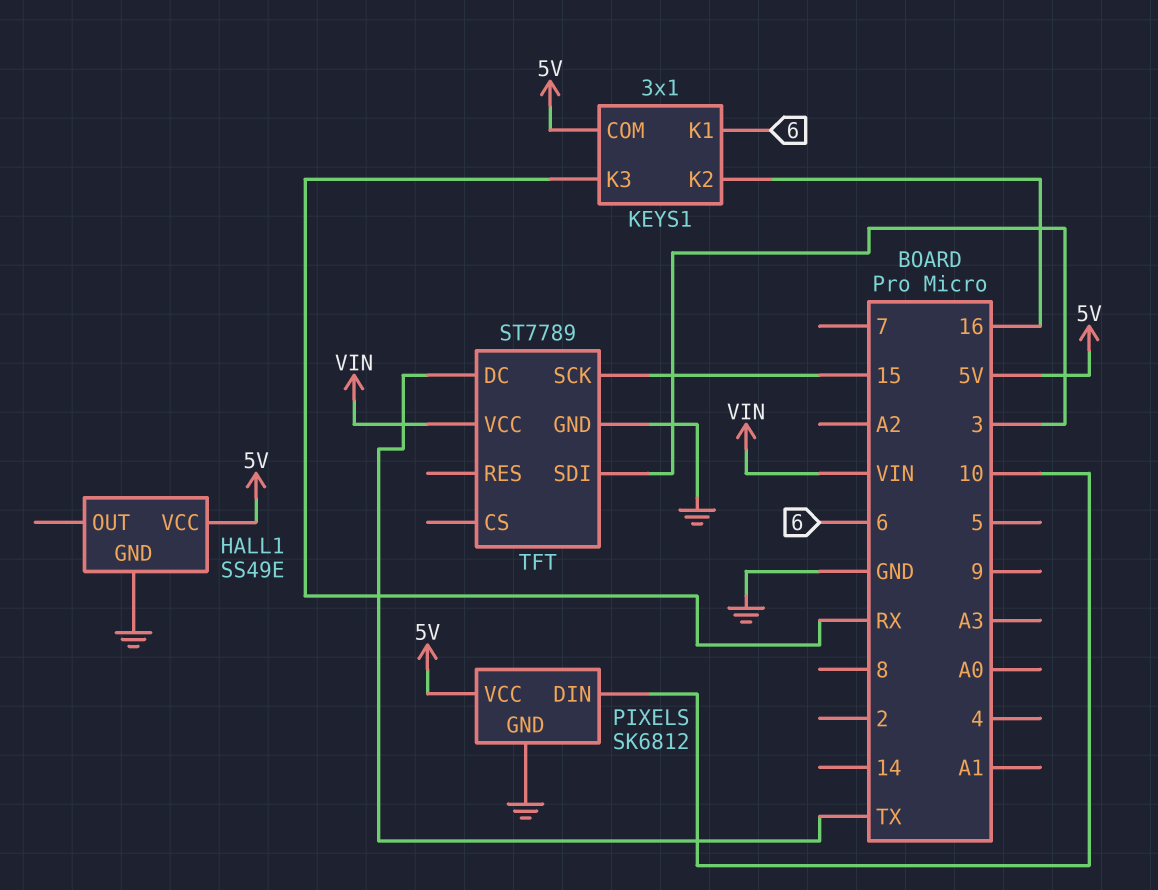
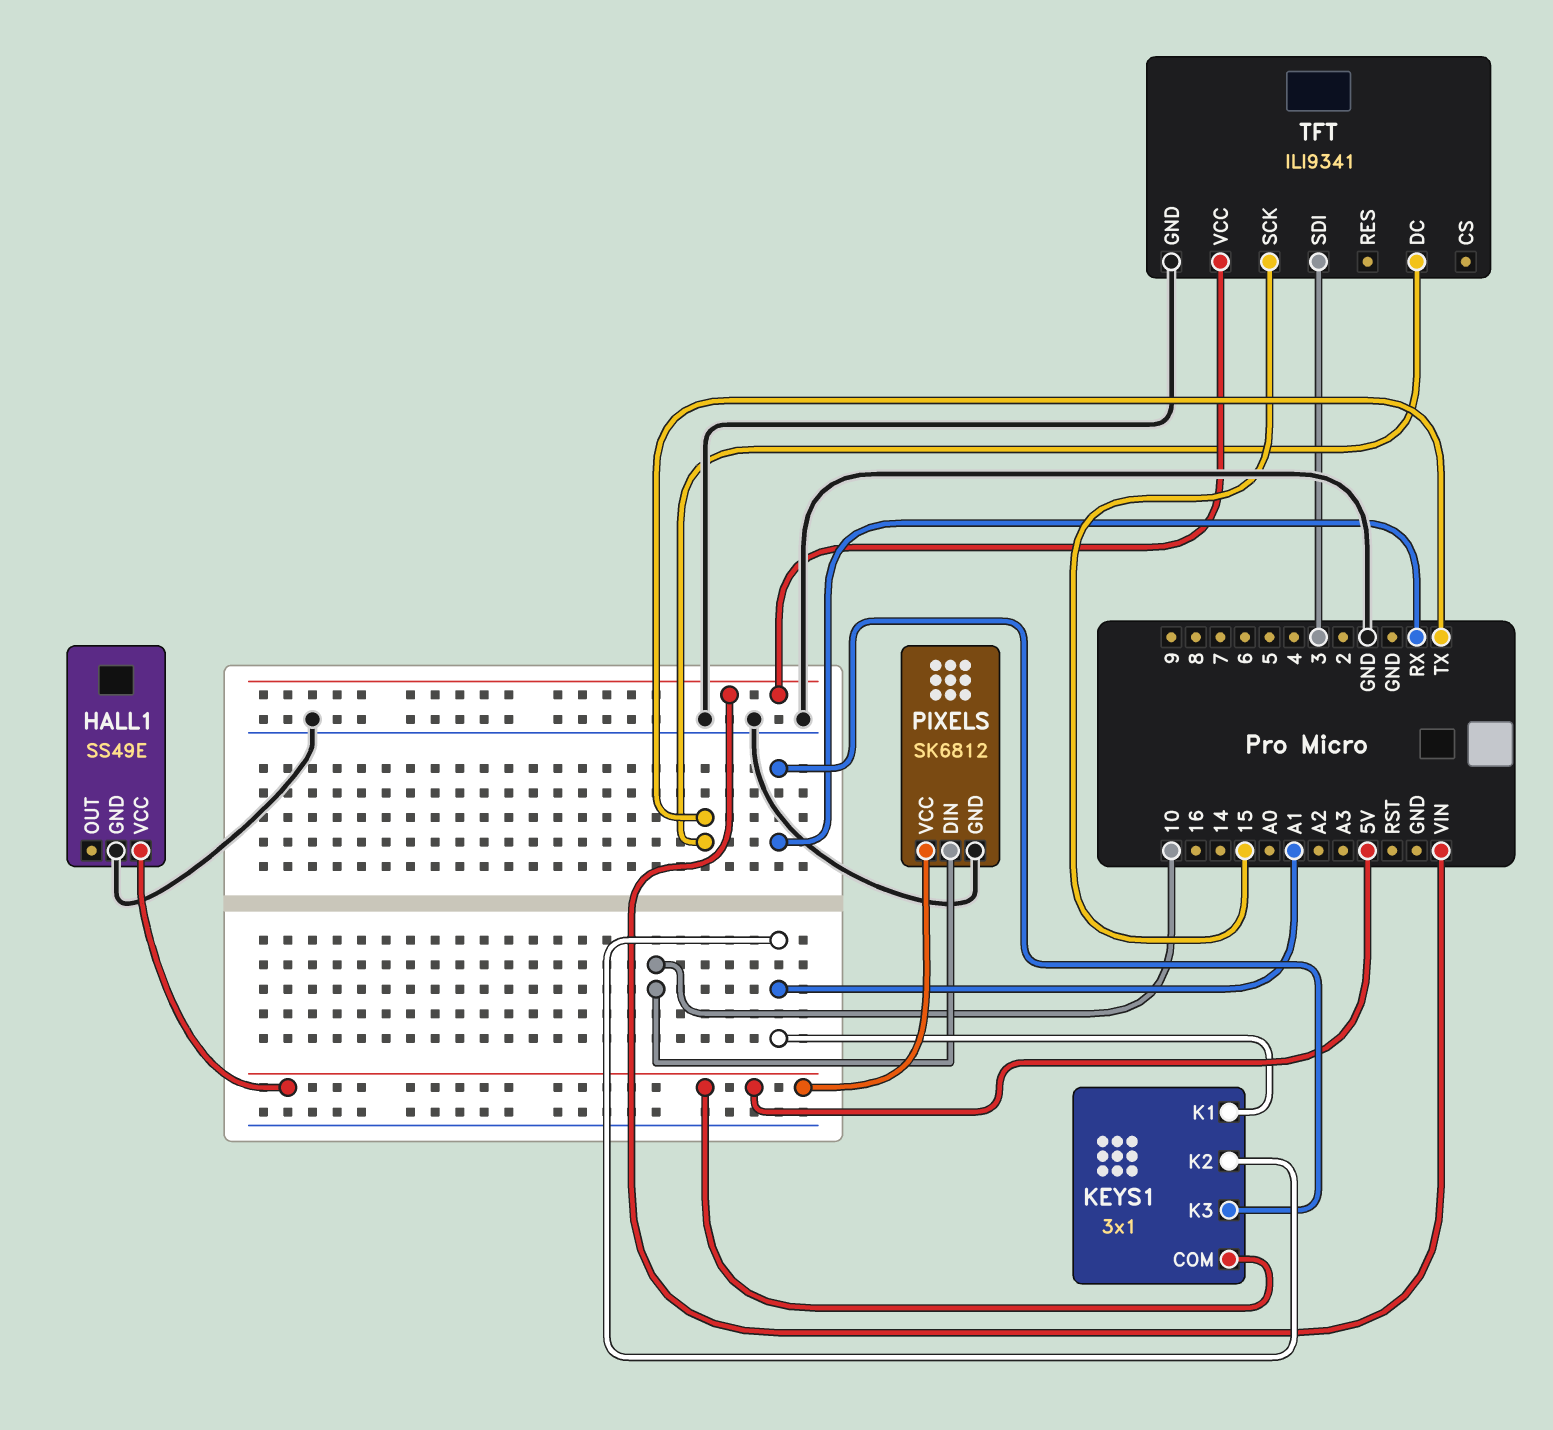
KEYS1 pin K1: 6 -> A1
KEYS1 pin K2: 16 -> A1
TFT: ST7789 -> ILI9341

